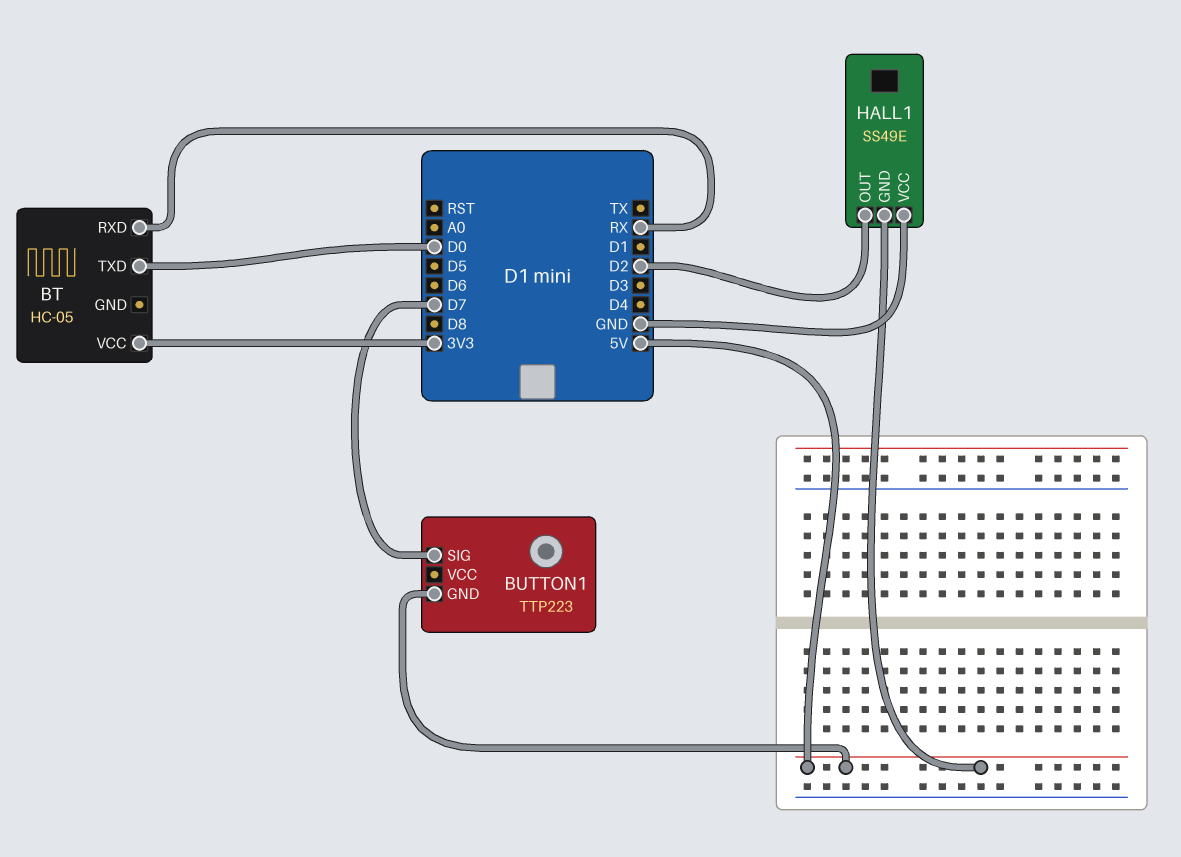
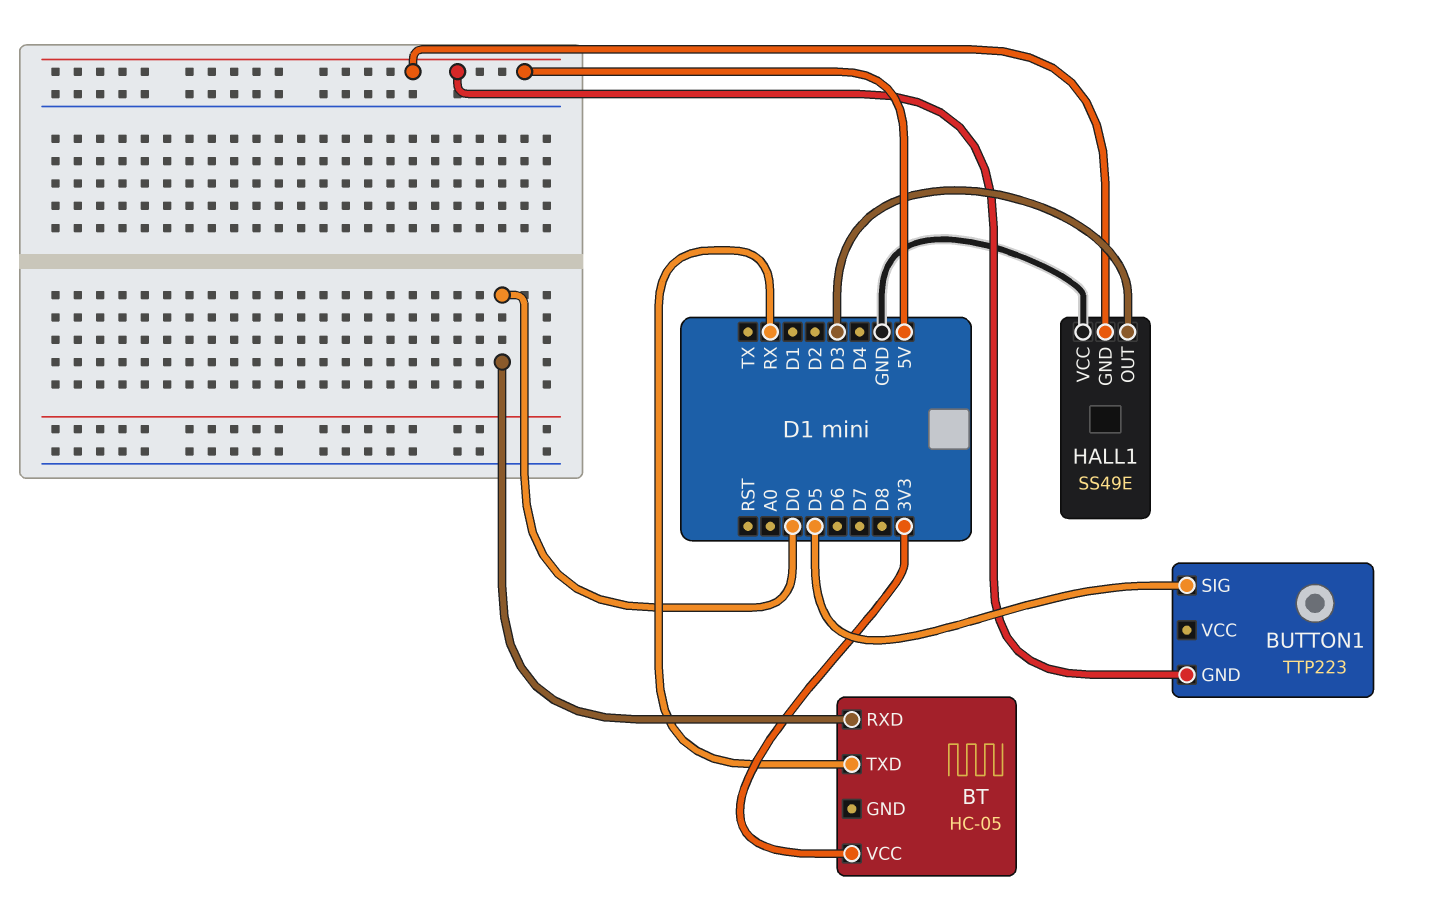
BT pin RXD: RX -> D0
BT pin TXD: D0 -> RX
BUTTON1 pin SIG: D7 -> D5
HALL1 pin OUT: D2 -> D3

